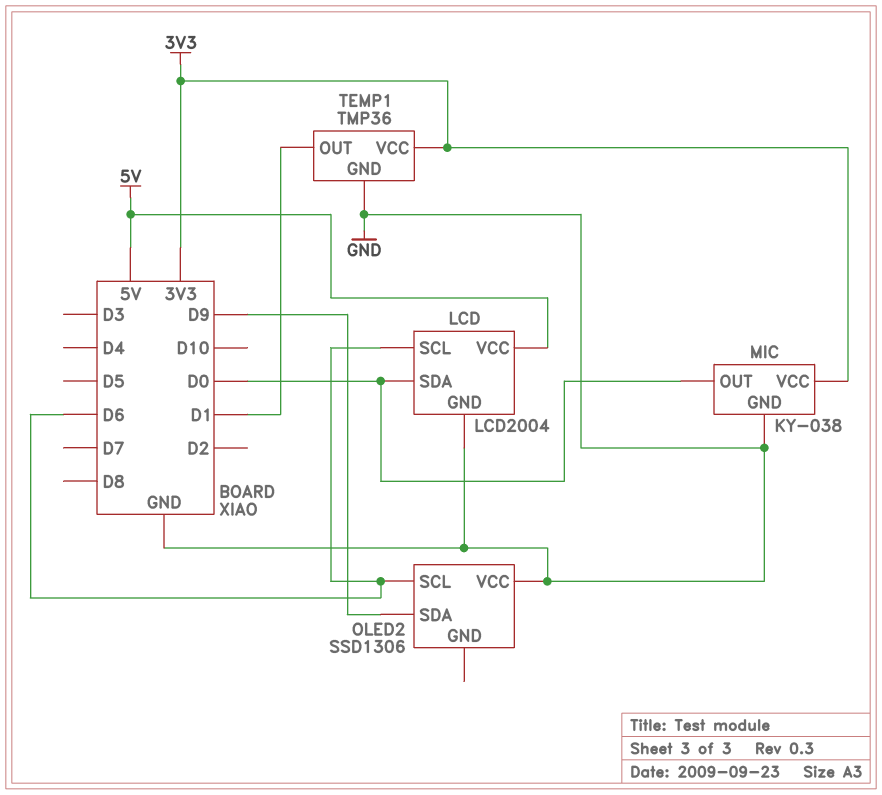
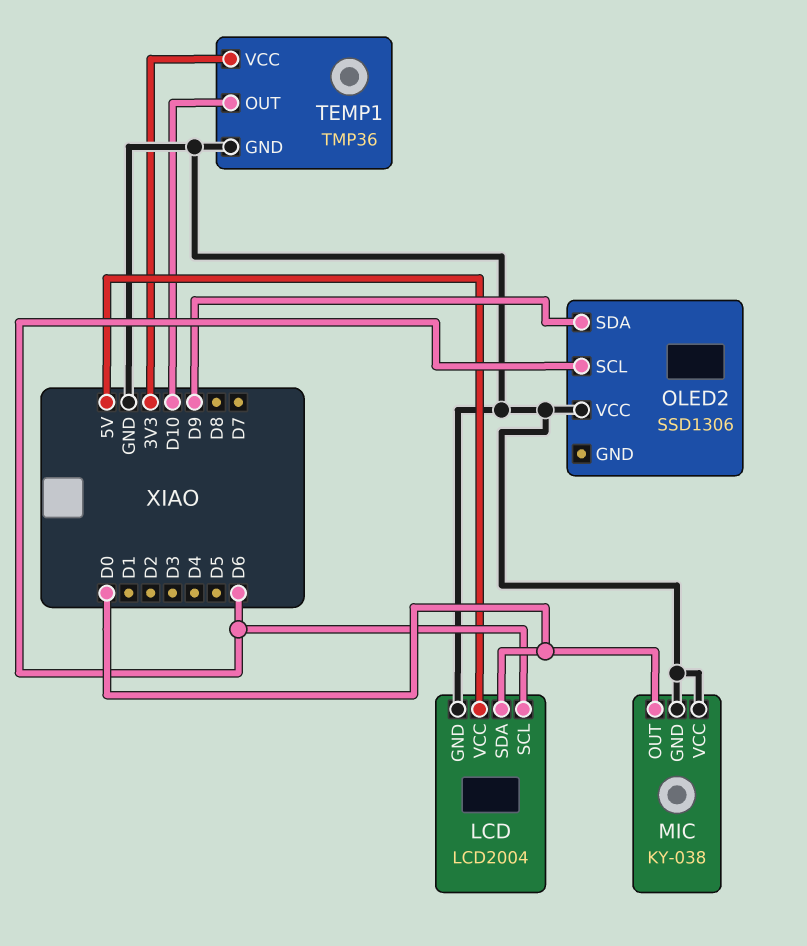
MIC pin VCC: 3V3 -> GND
TEMP1 pin OUT: D1 -> D10

